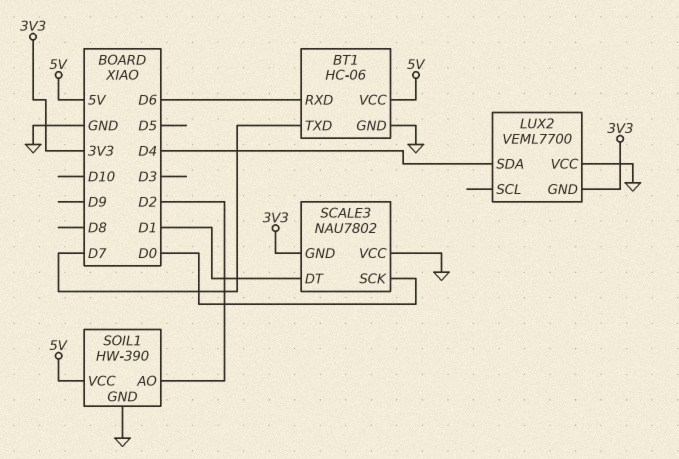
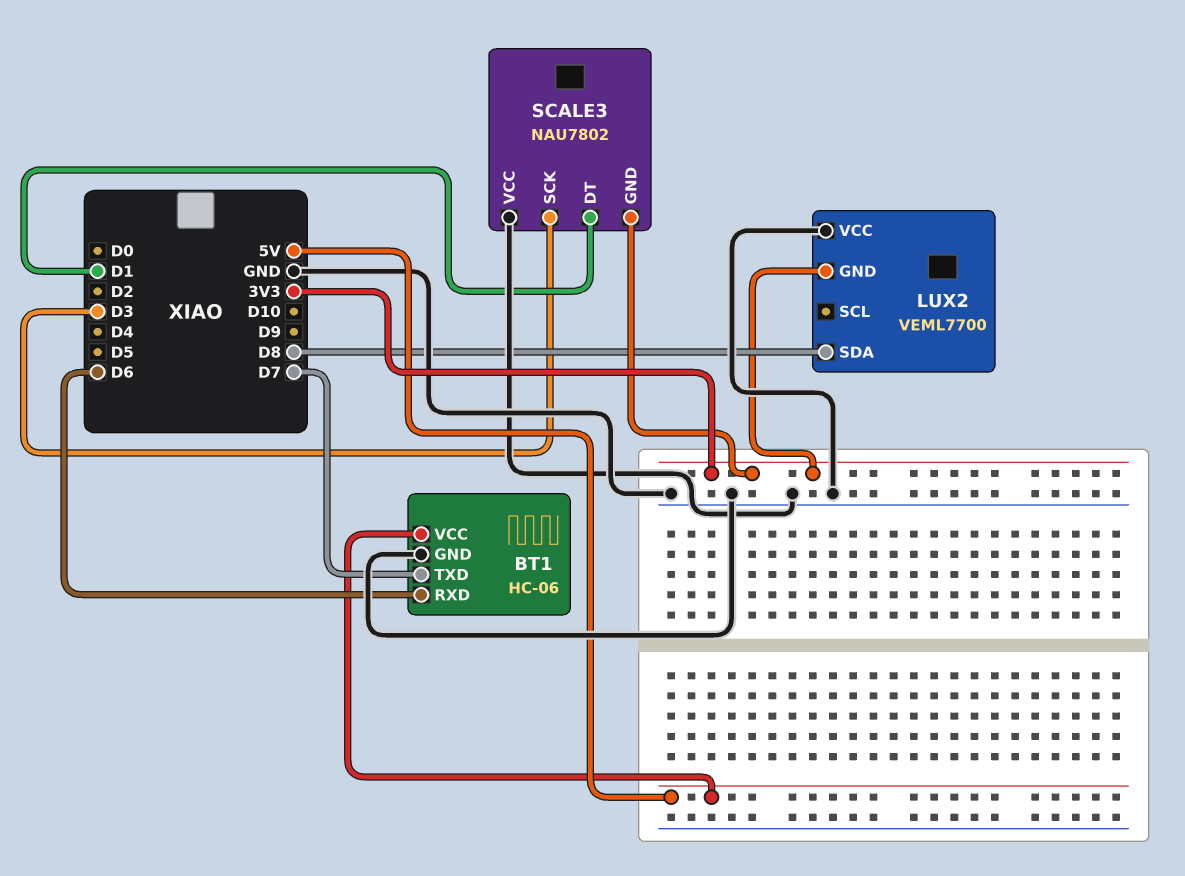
LUX2 pin SDA: D4 -> D8
SCALE3 pin SCK: D0 -> D3
SOIL1: HW-390 -> none
SOIL1 pin AO: D2 -> none
SOIL1 pin GND: GND -> none
SOIL1 pin VCC: 5V -> none

